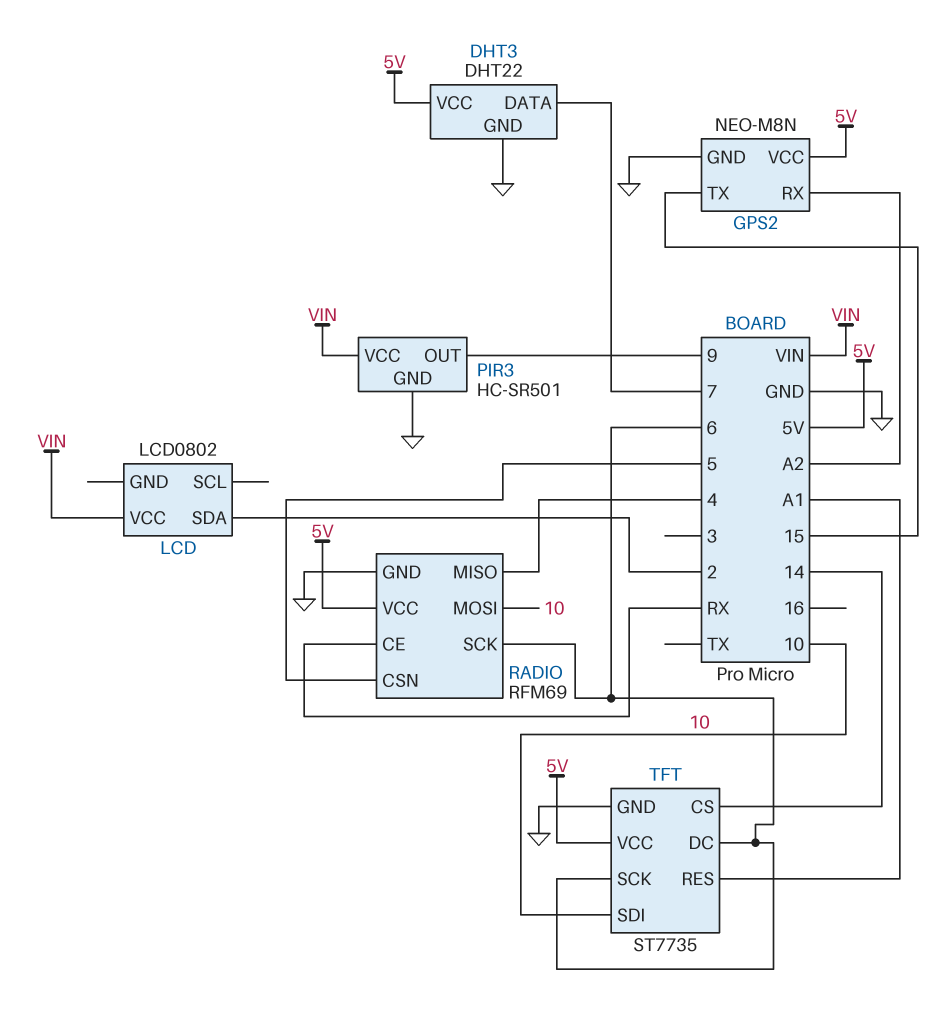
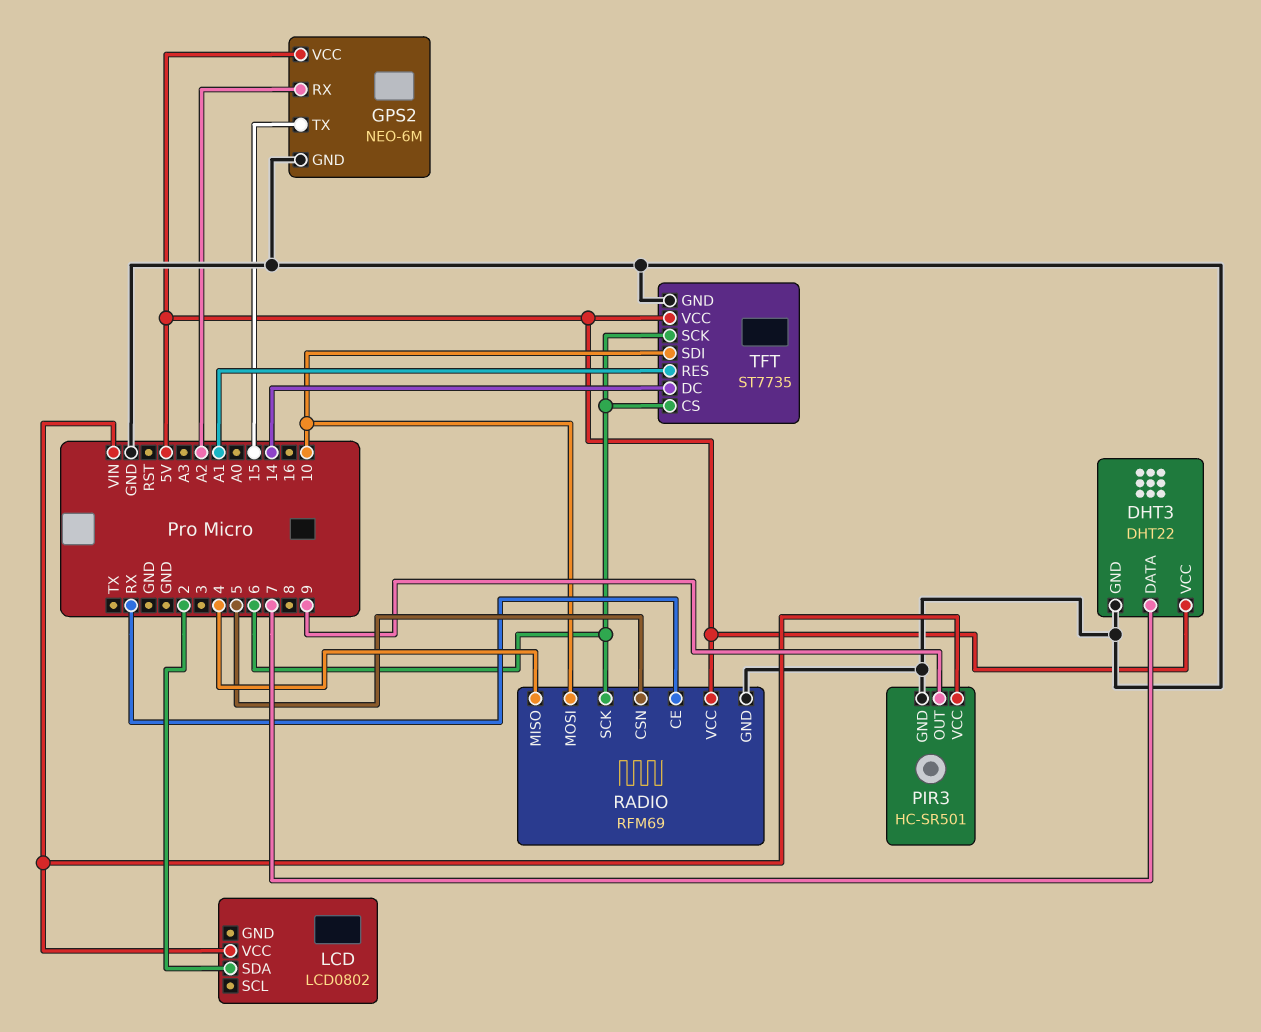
GPS2: NEO-M8N -> NEO-6M
TFT pin CS: 14 -> 6
TFT pin DC: 6 -> 14

